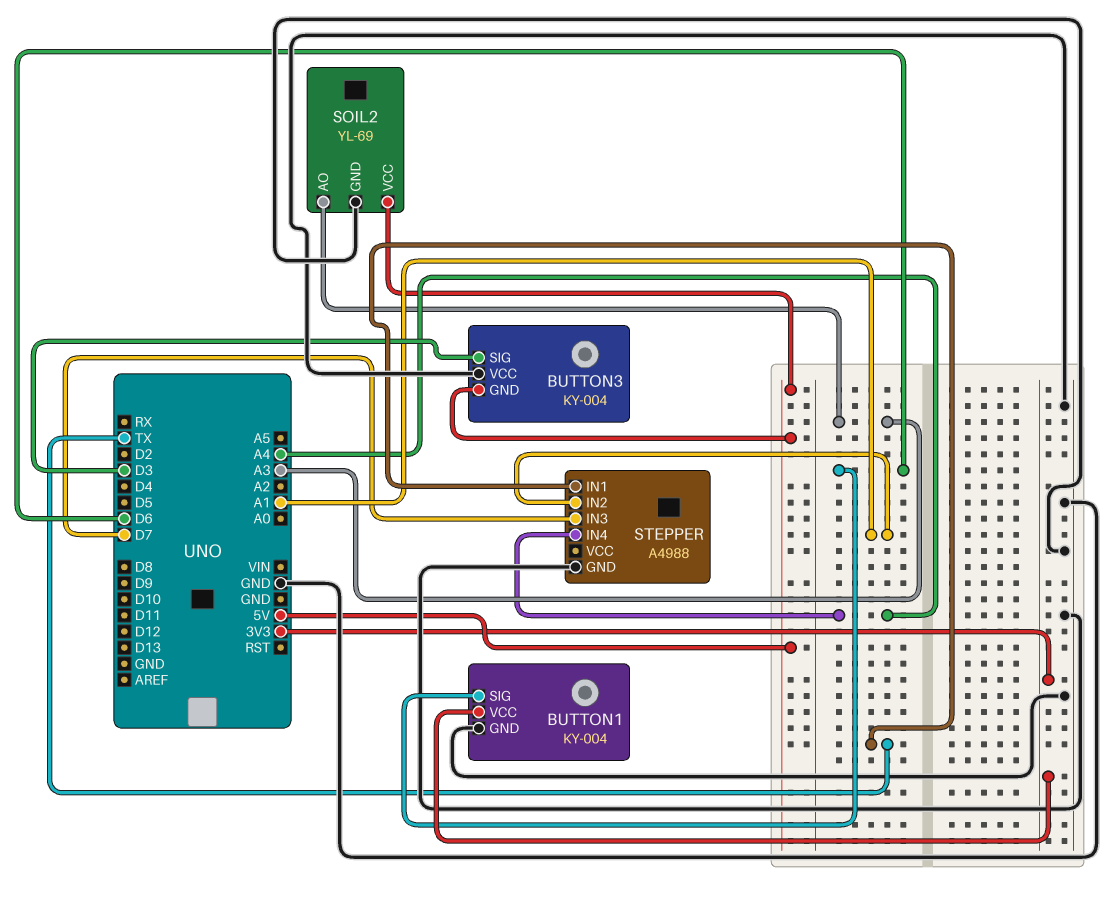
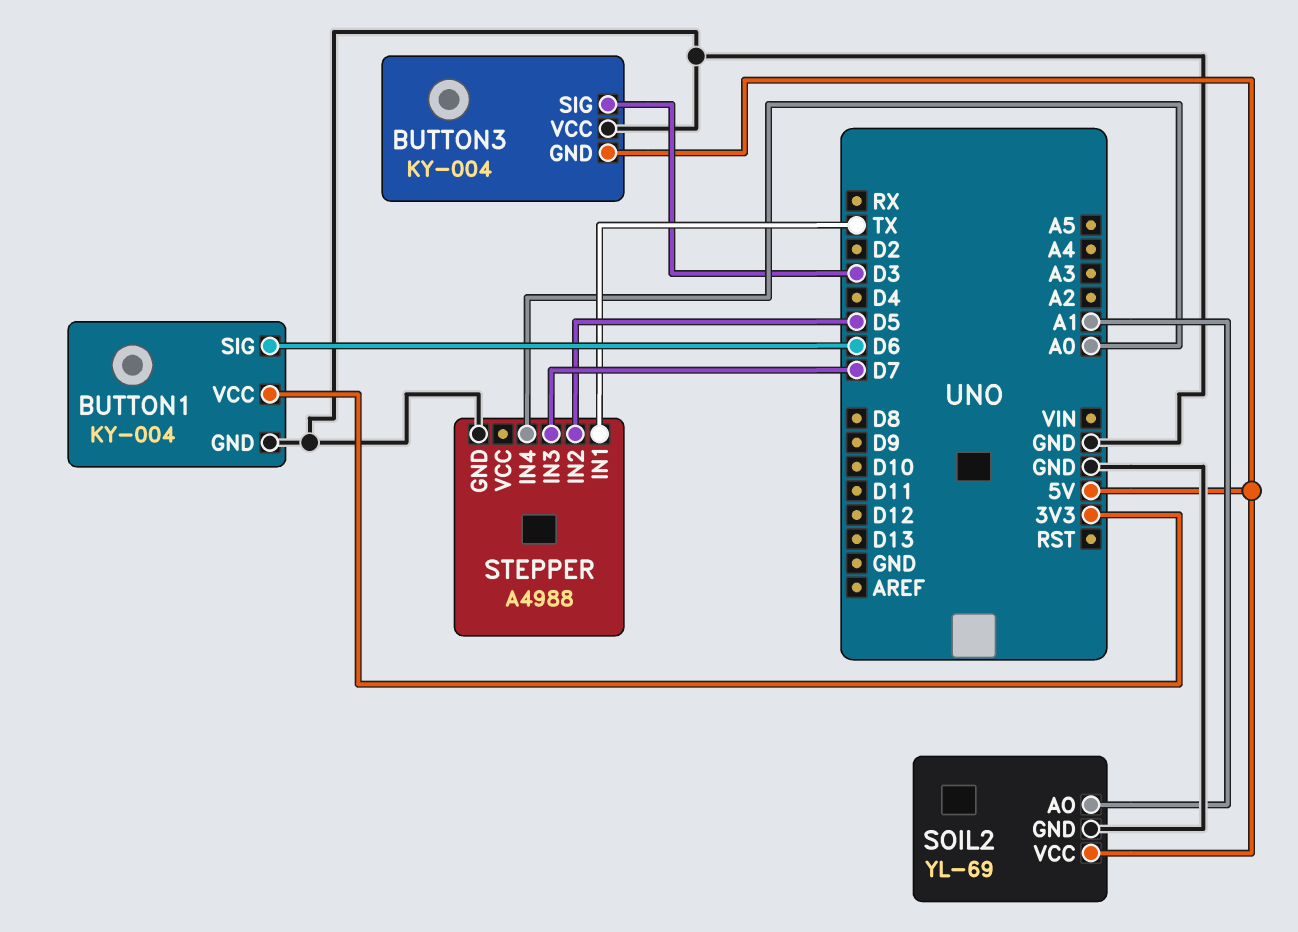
SOIL2 pin AO: A3 -> A1
STEPPER pin IN2: A1 -> D5
STEPPER pin IN4: A4 -> A0

